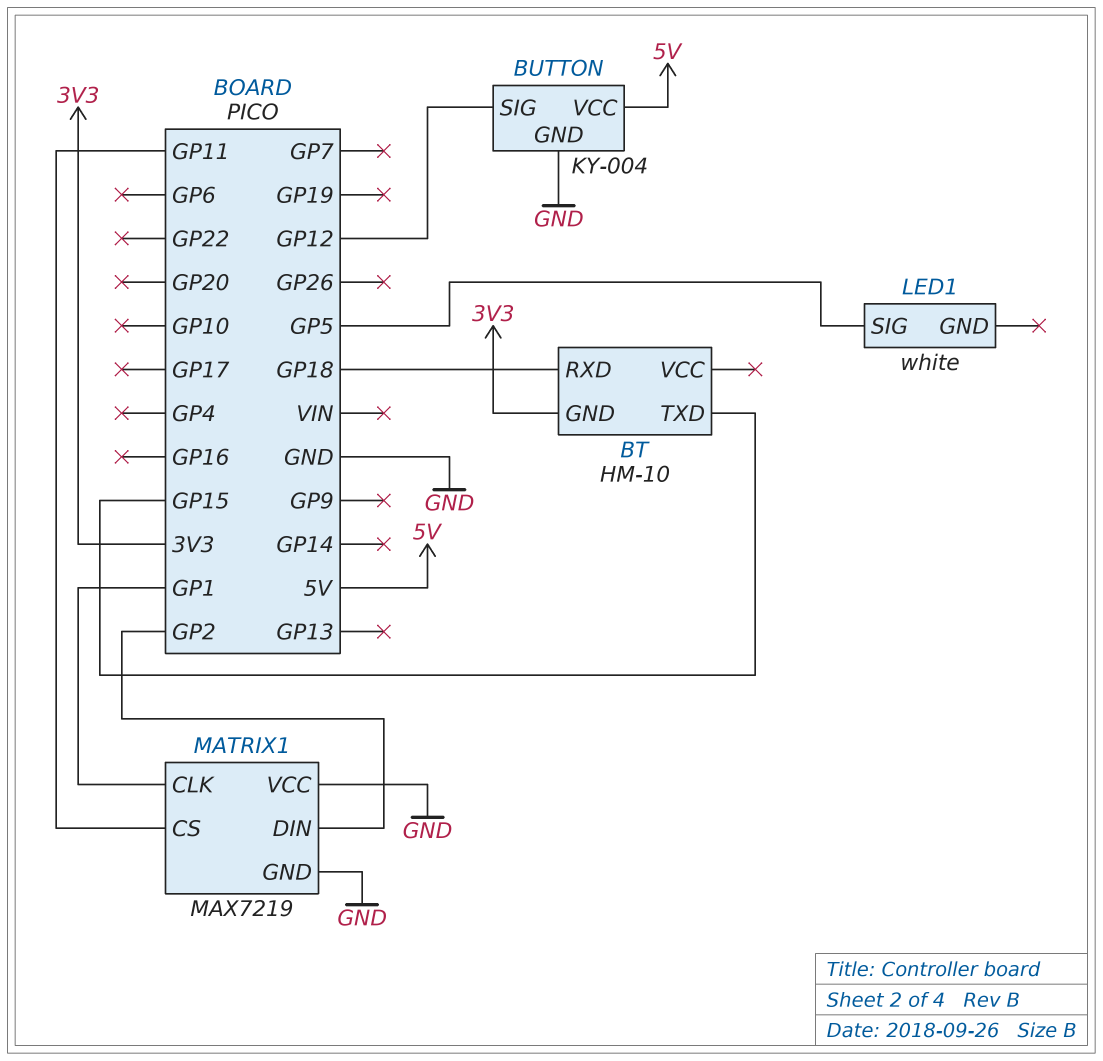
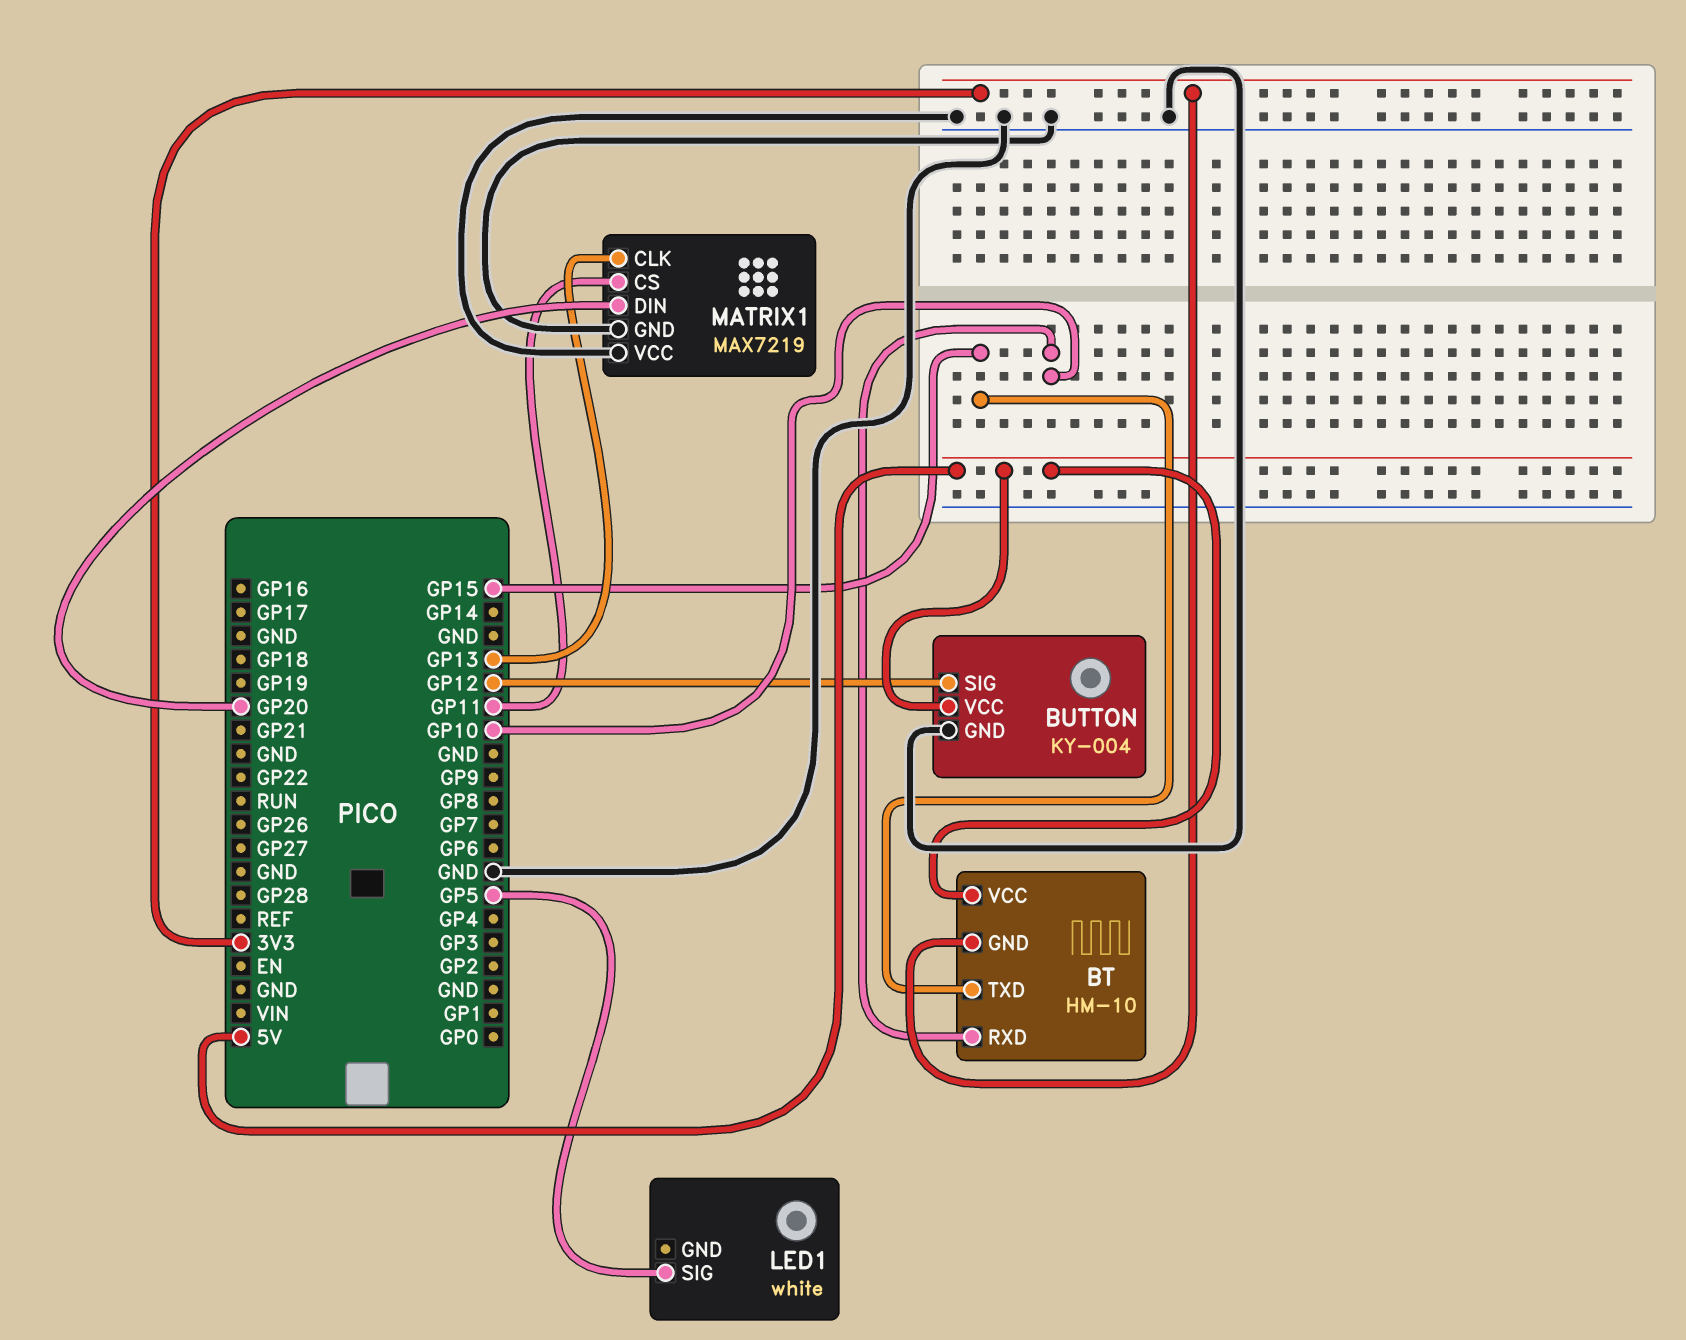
BT pin RXD: GP18 -> GP10
BT pin VCC: none -> 5V
MATRIX1 pin CLK: GP1 -> GP13
MATRIX1 pin DIN: GP2 -> GP20

